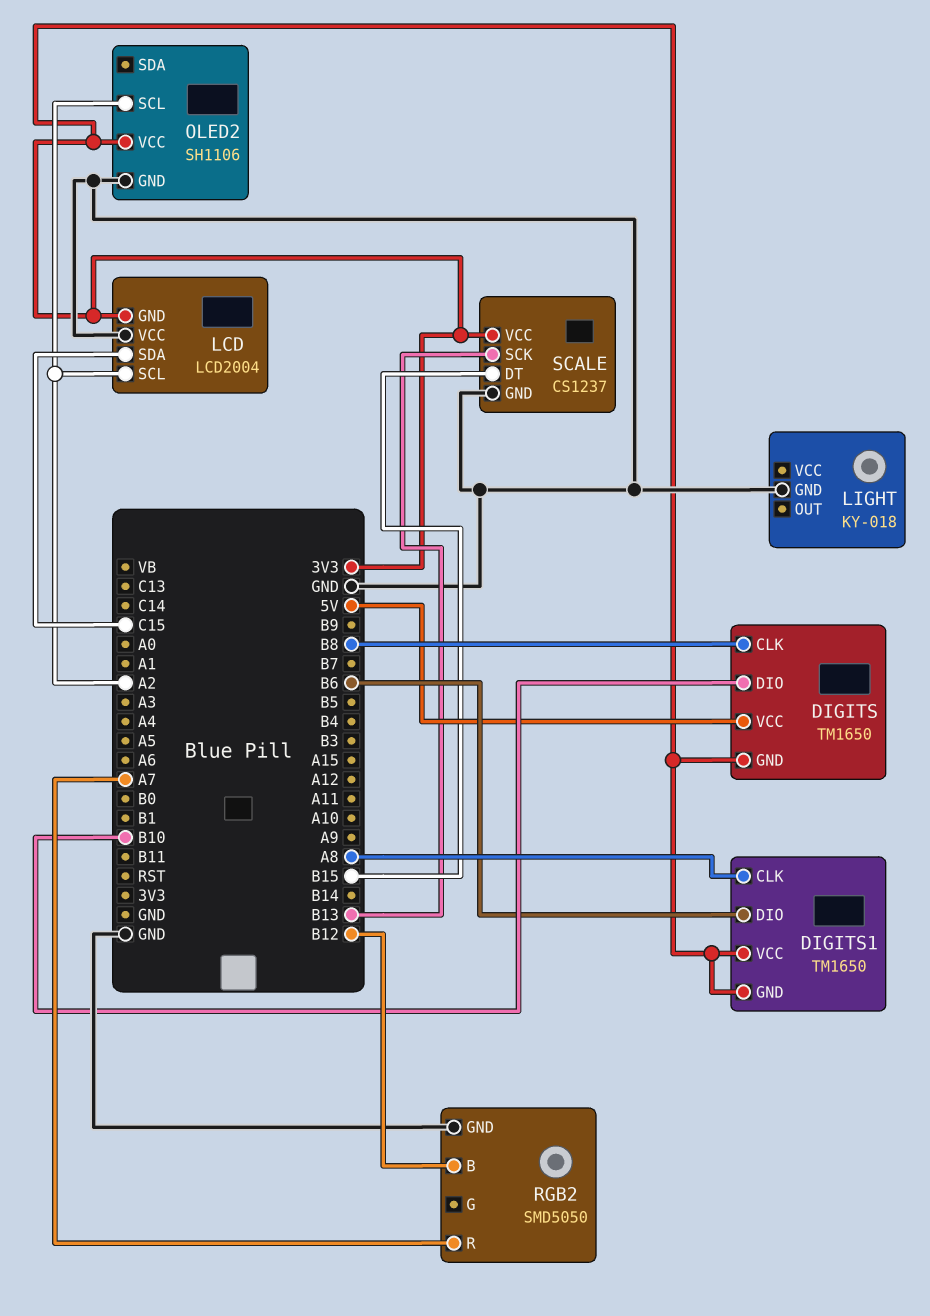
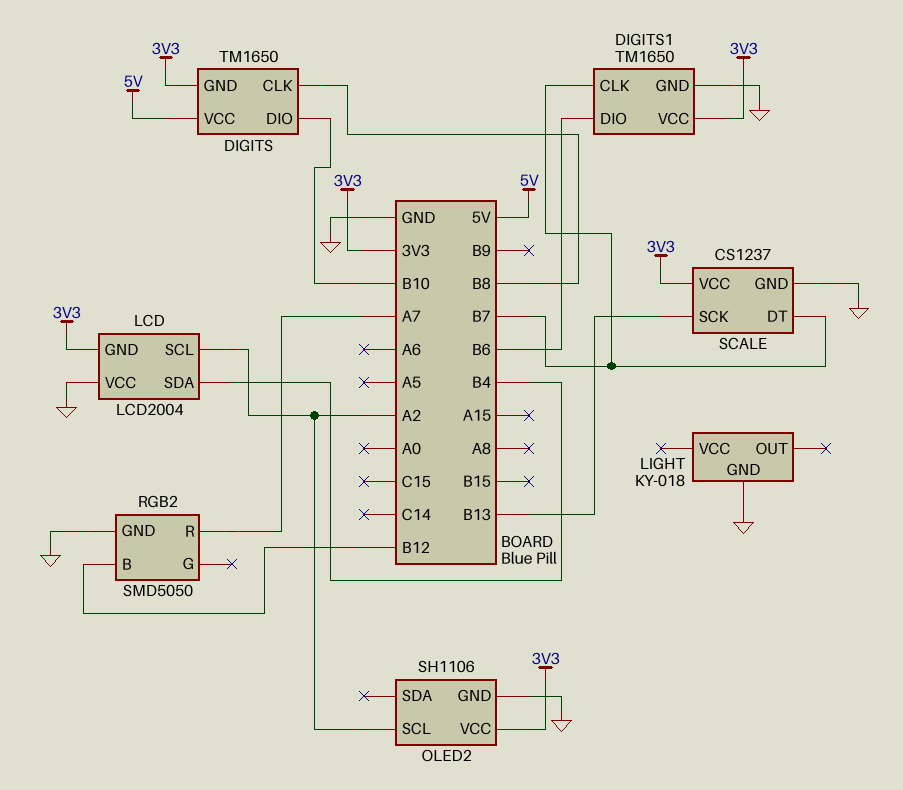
DIGITS1 pin CLK: A8 -> B7
DIGITS1 pin GND: 3V3 -> GND
LCD pin SDA: C15 -> B4
SCALE pin DT: B15 -> B7

